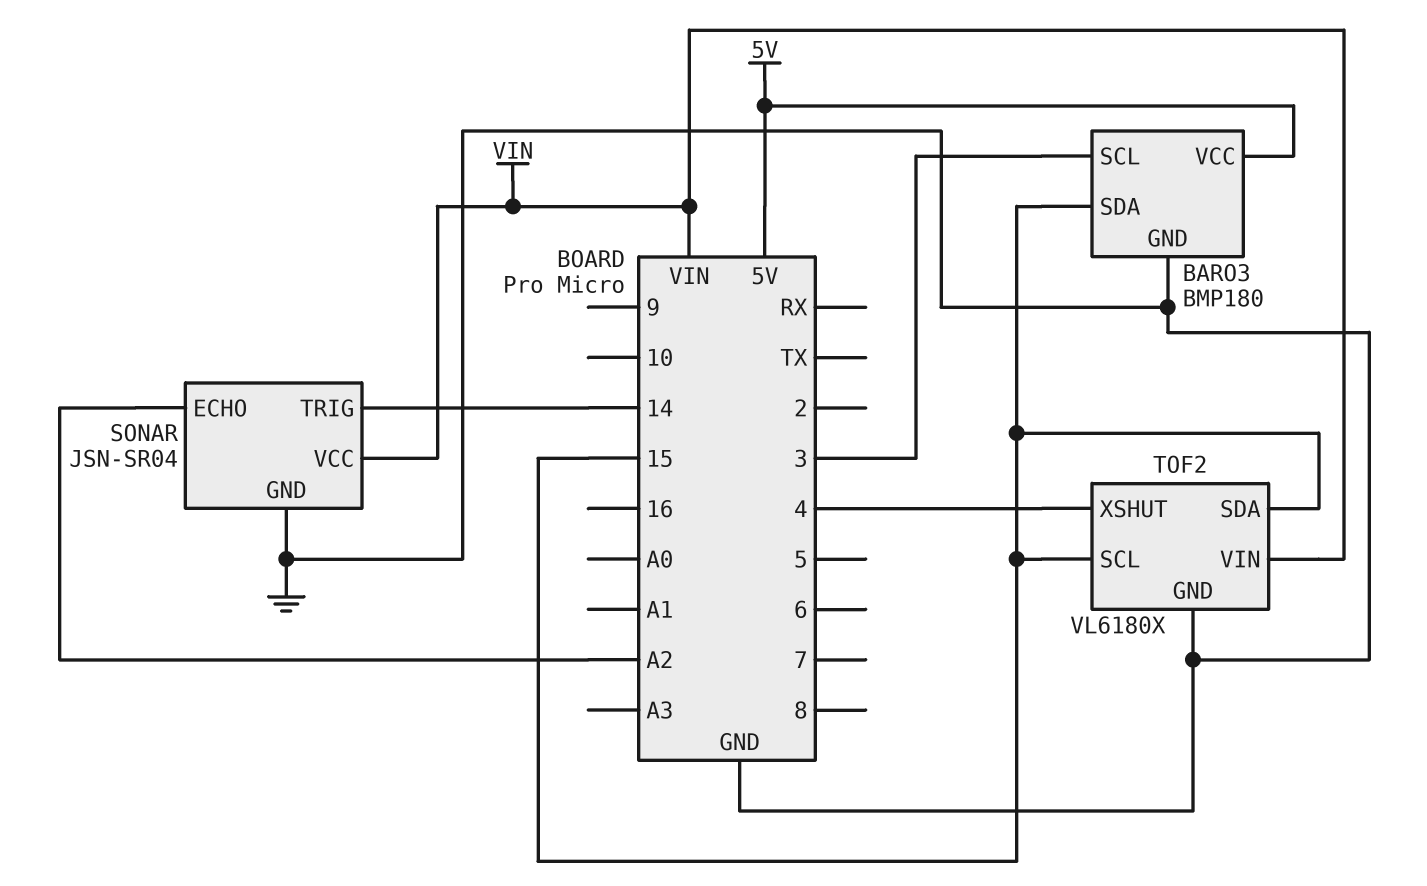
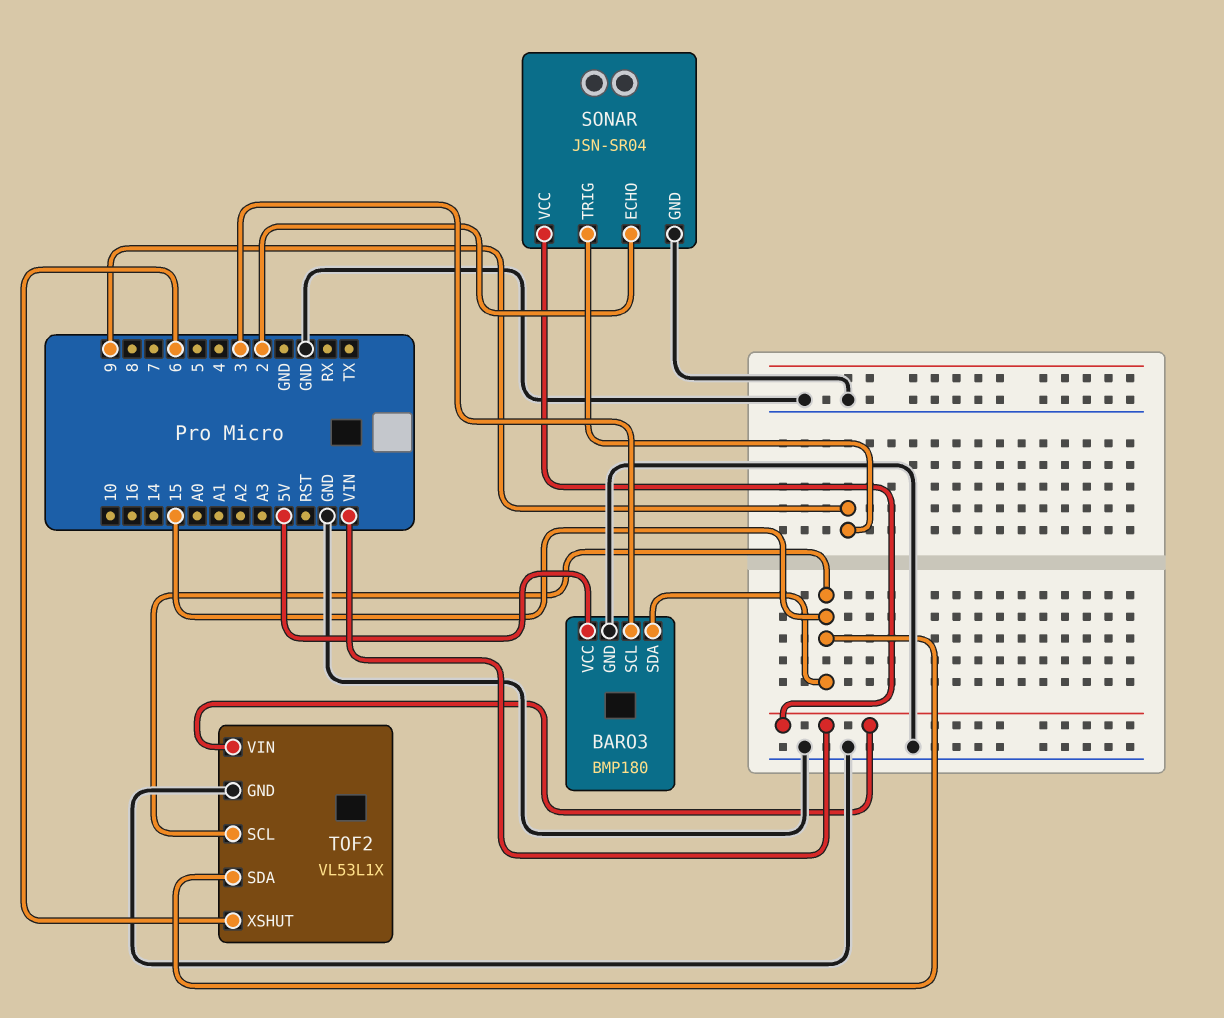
SONAR pin ECHO: A2 -> 2
SONAR pin TRIG: 14 -> 9
TOF2: VL6180X -> VL53L1X
TOF2 pin XSHUT: 4 -> 6

